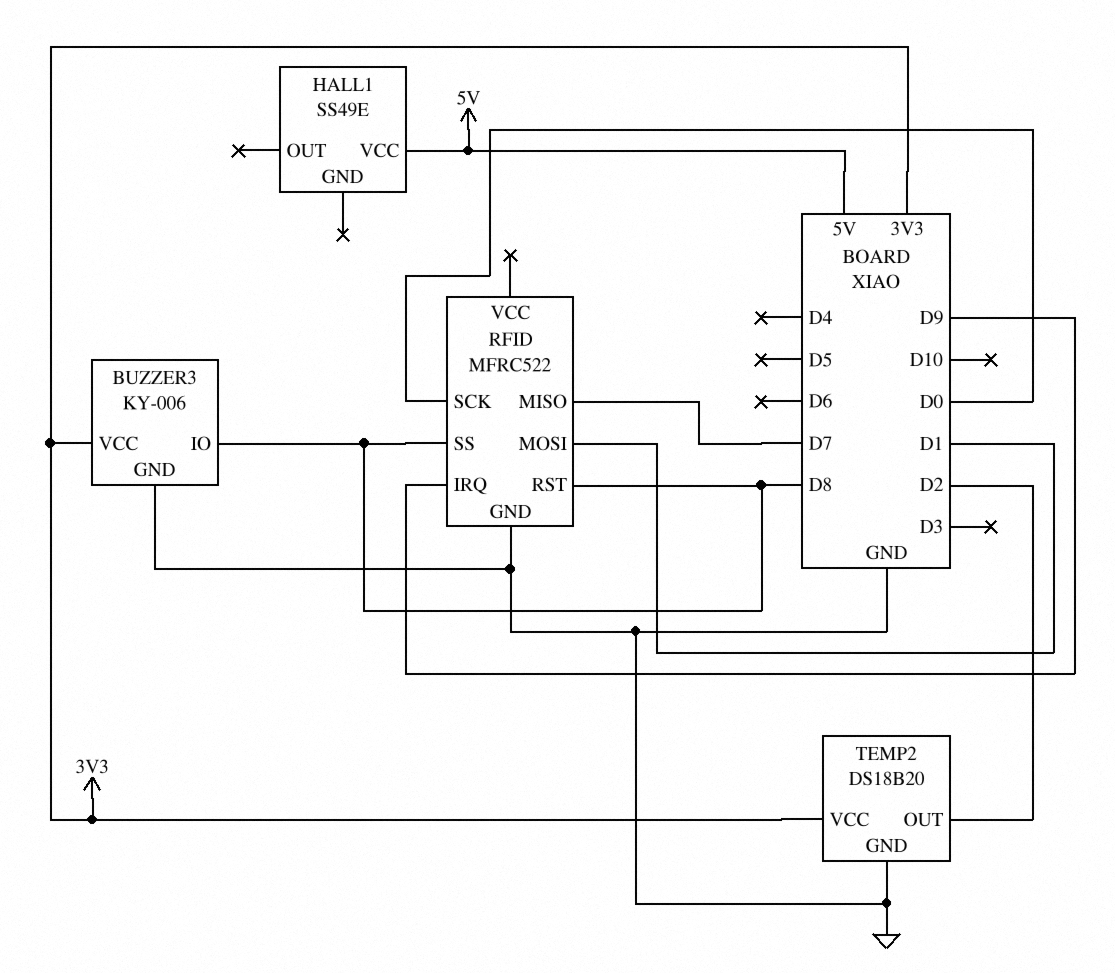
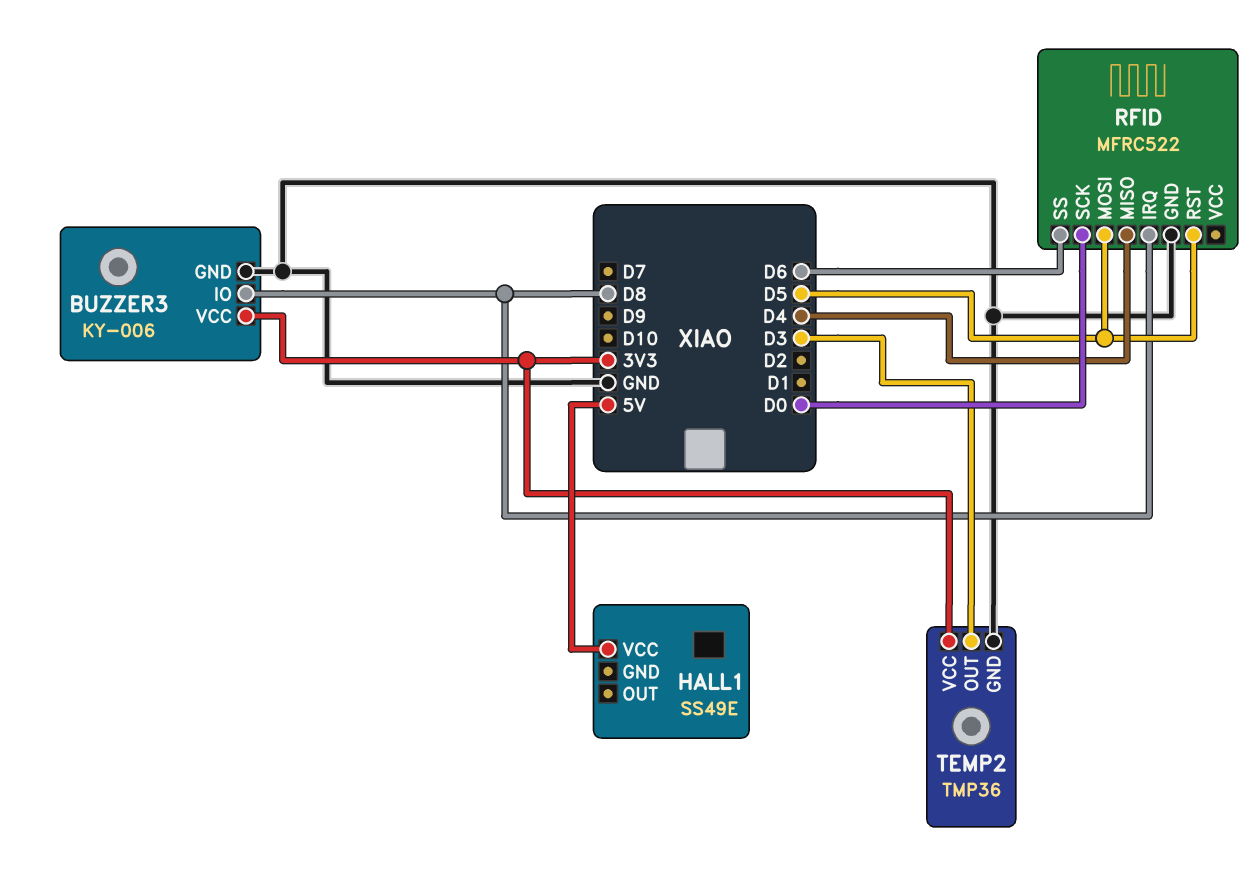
RFID pin IRQ: D9 -> D8
RFID pin MISO: D7 -> D4
RFID pin MOSI: D1 -> D5
RFID pin RST: D8 -> D5
RFID pin SS: D8 -> D6
TEMP2: DS18B20 -> TMP36
TEMP2 pin OUT: D2 -> D3

